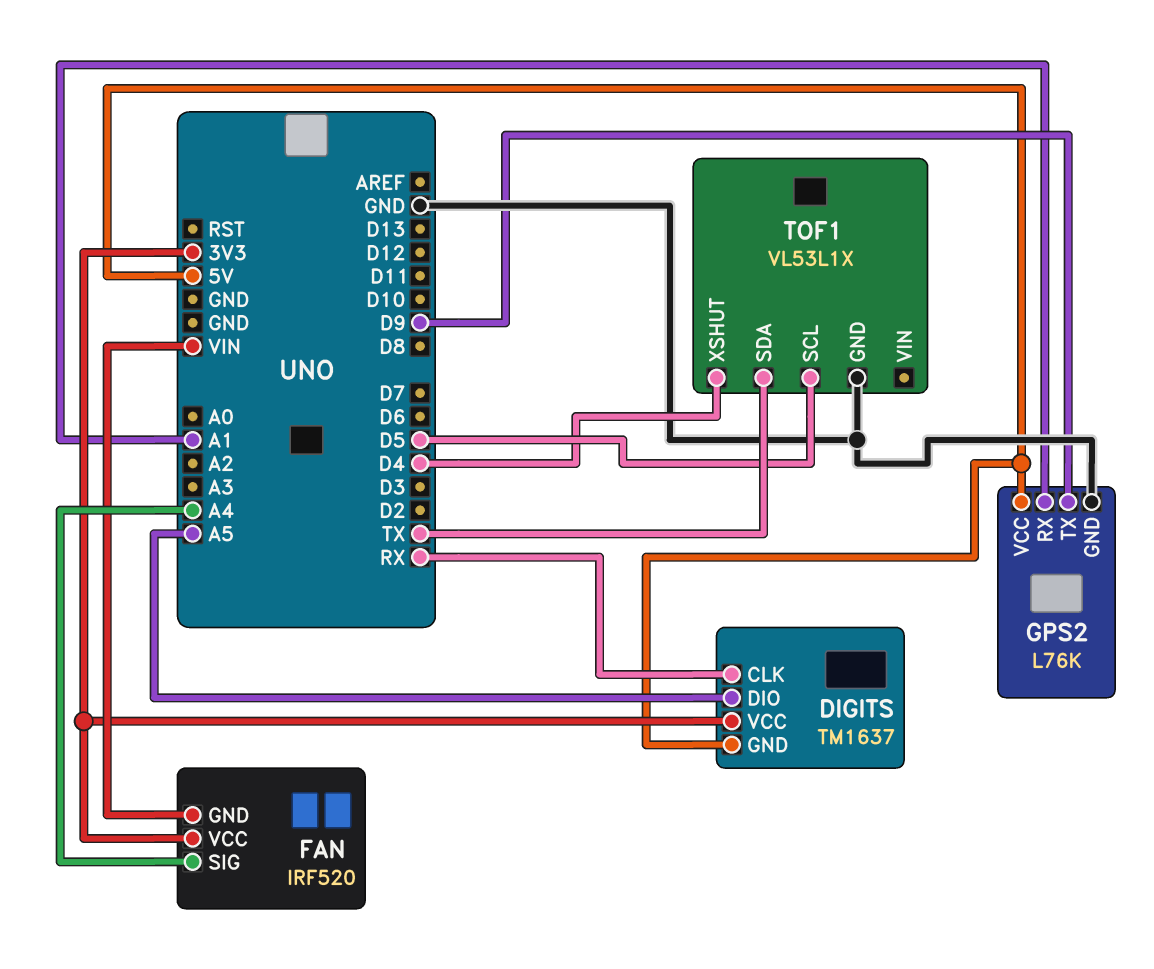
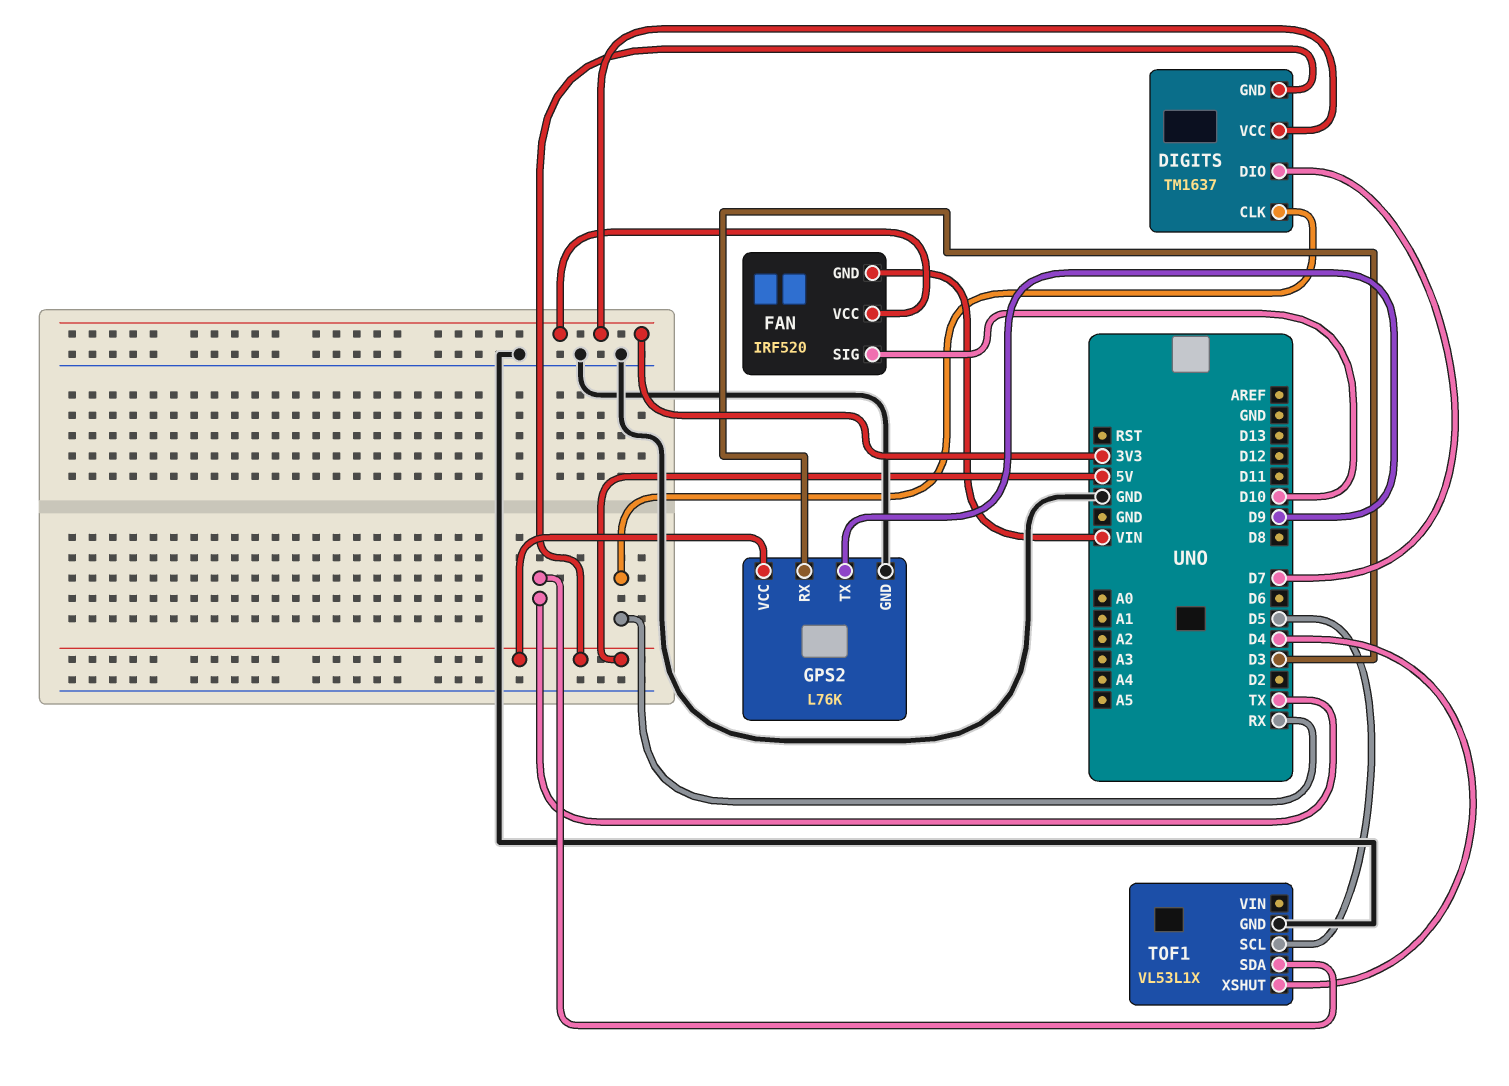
DIGITS pin DIO: A5 -> D7
FAN pin SIG: A4 -> D10
GPS2 pin RX: A1 -> D3

